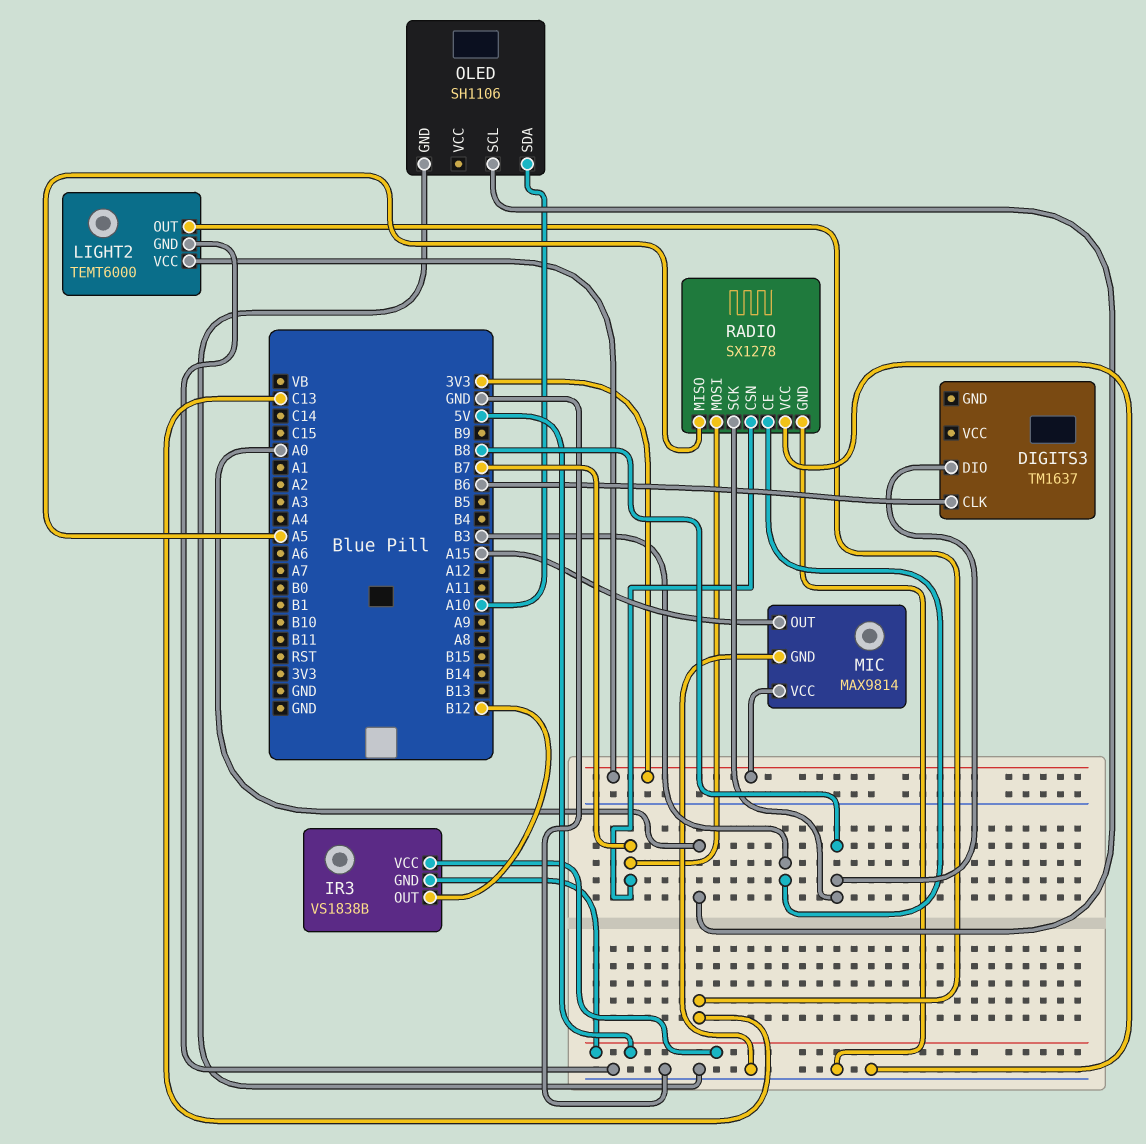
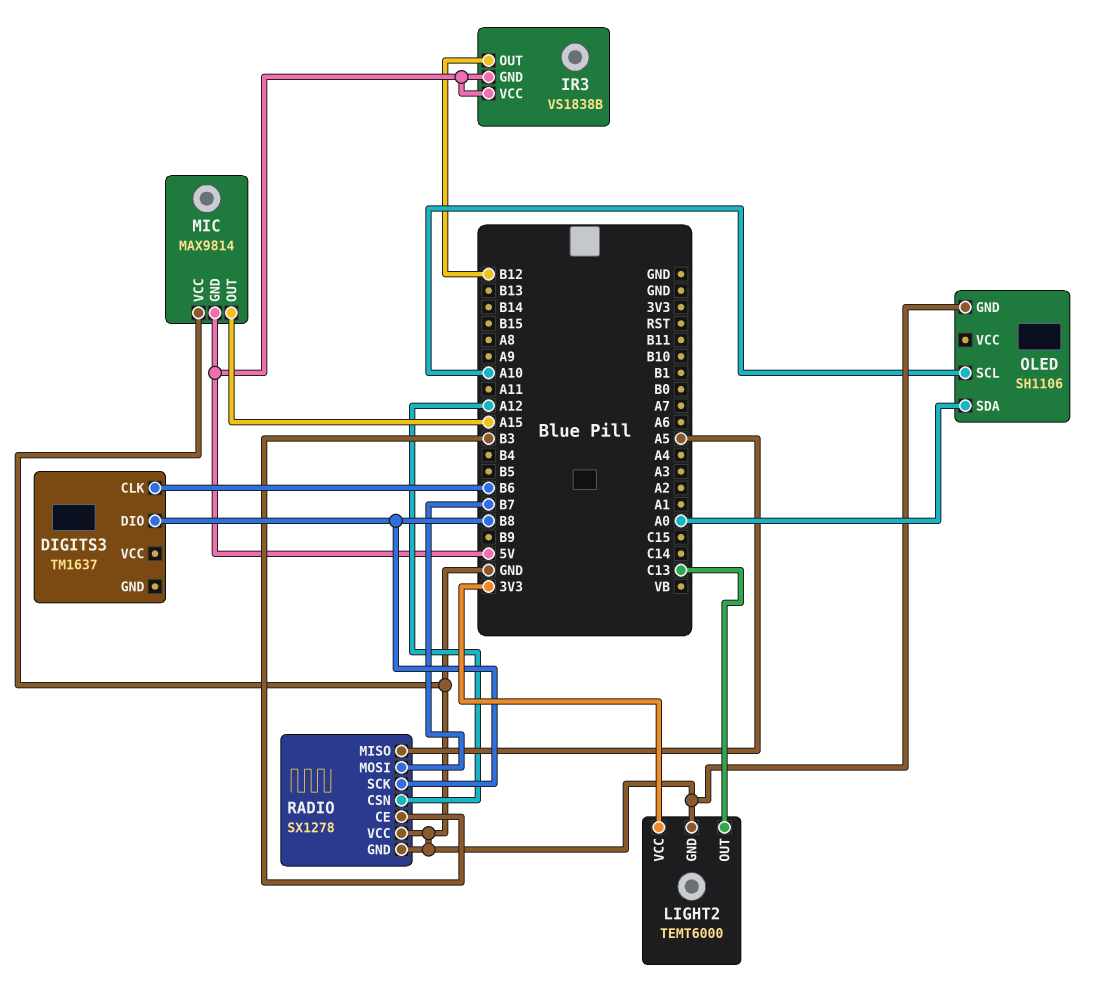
MIC pin GND: GND -> 5V
MIC pin VCC: 3V3 -> GND
OLED pin SCL: A0 -> A10
OLED pin SDA: A10 -> A0
RADIO pin CSN: B7 -> A12

